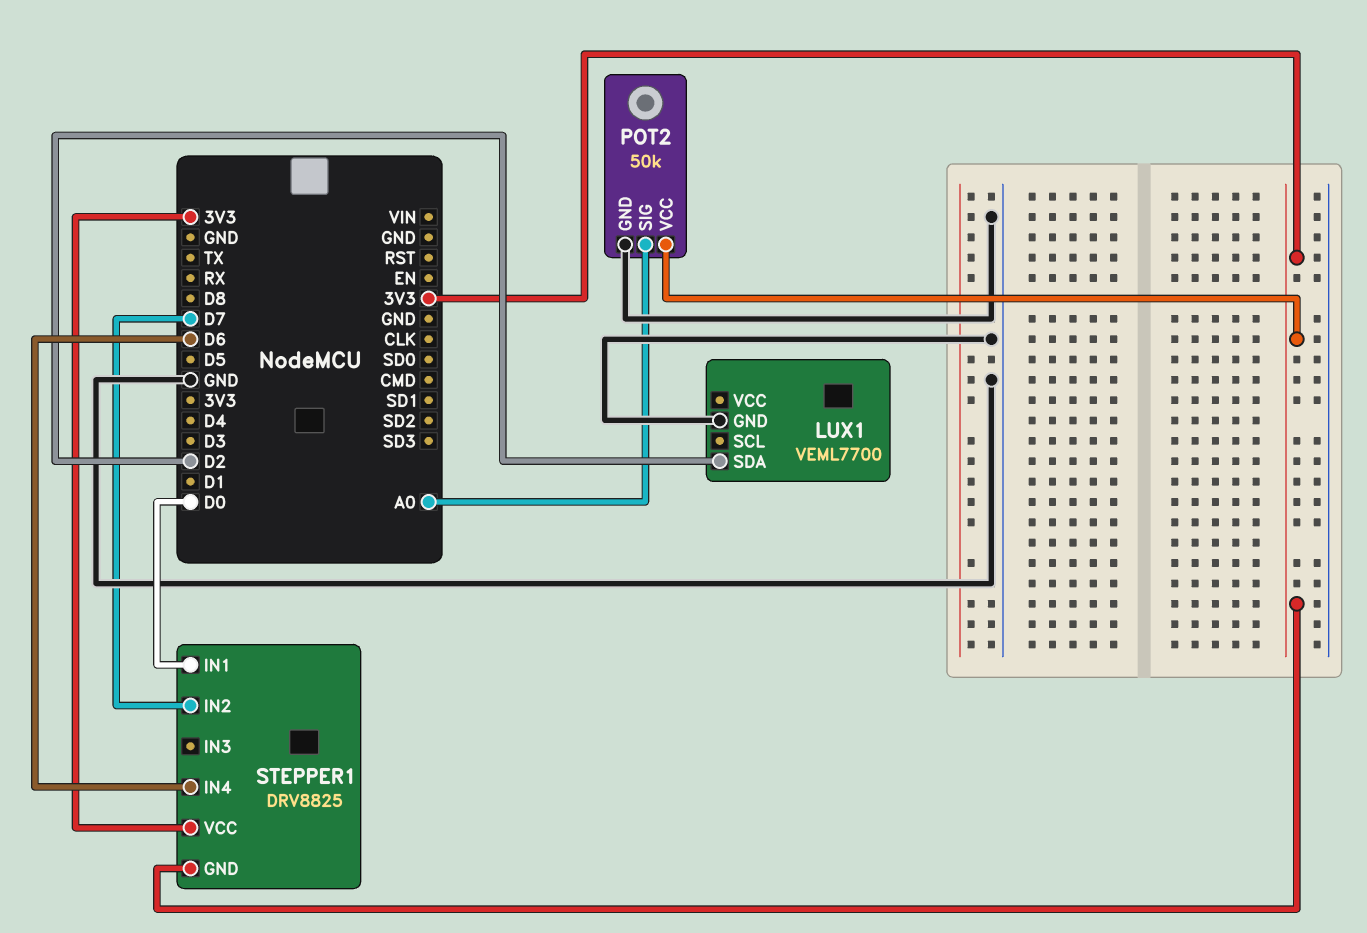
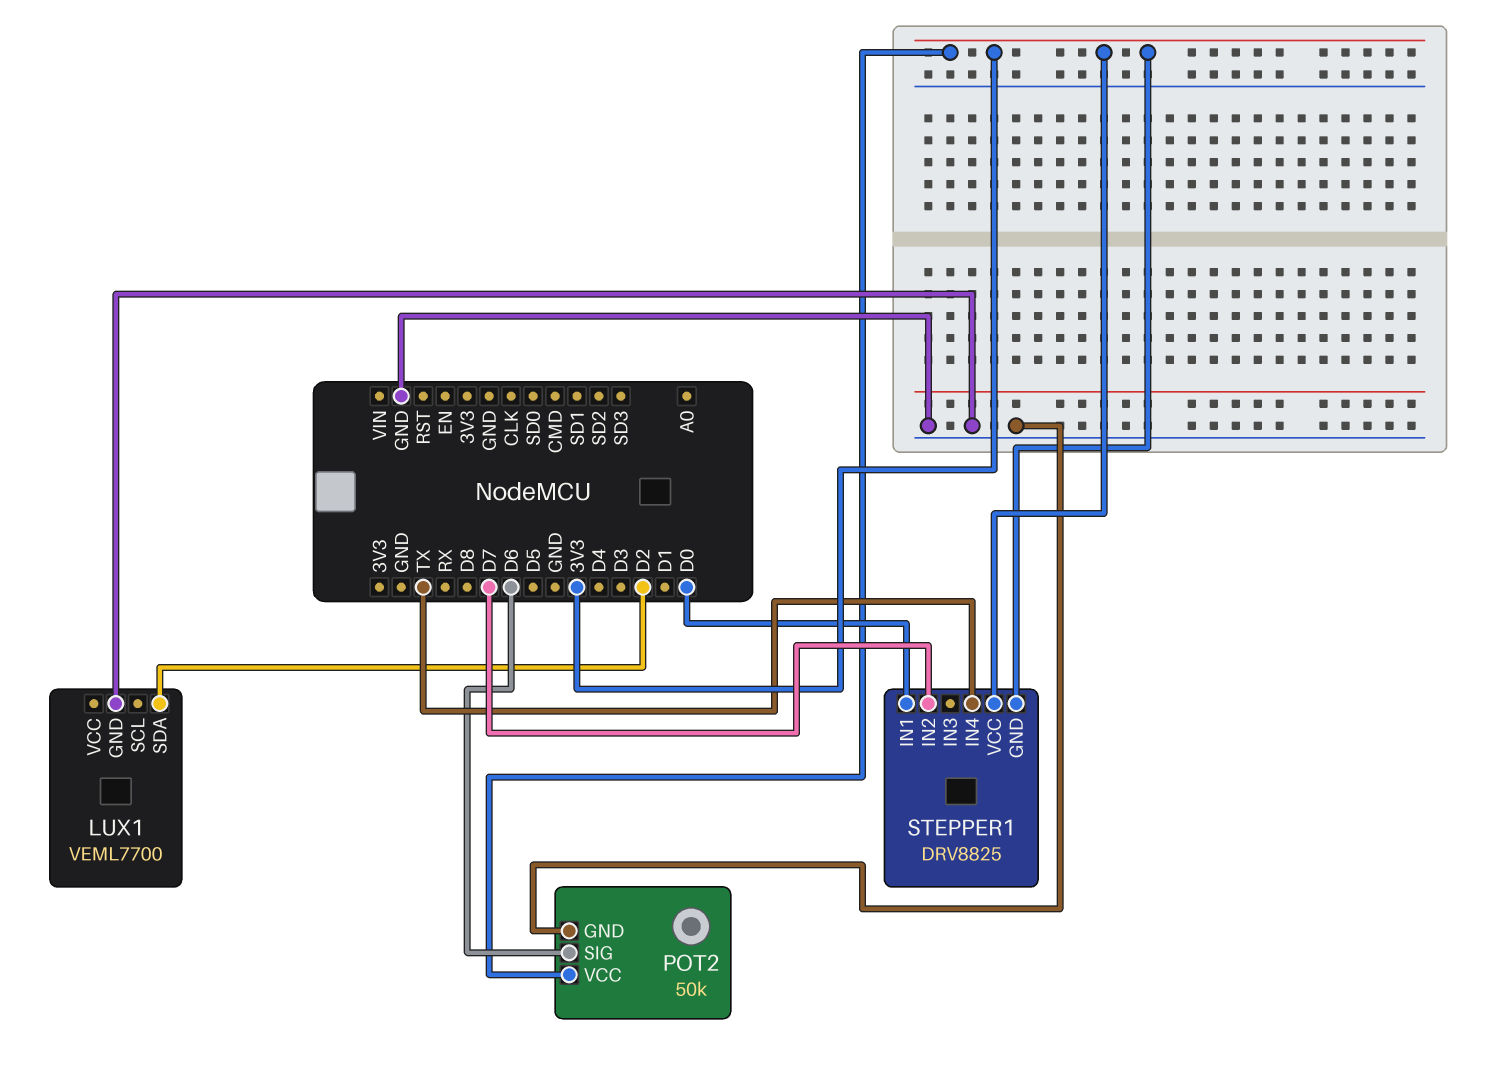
POT2 pin SIG: A0 -> D6
STEPPER1 pin IN4: D6 -> TX

